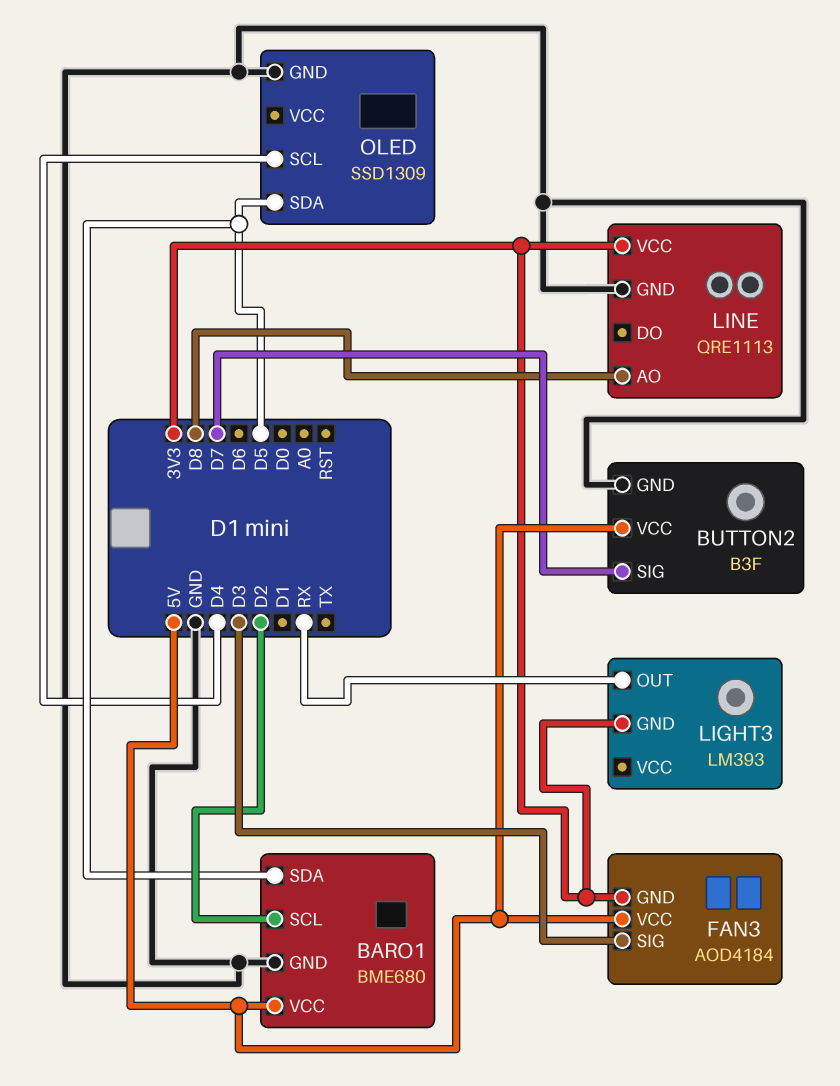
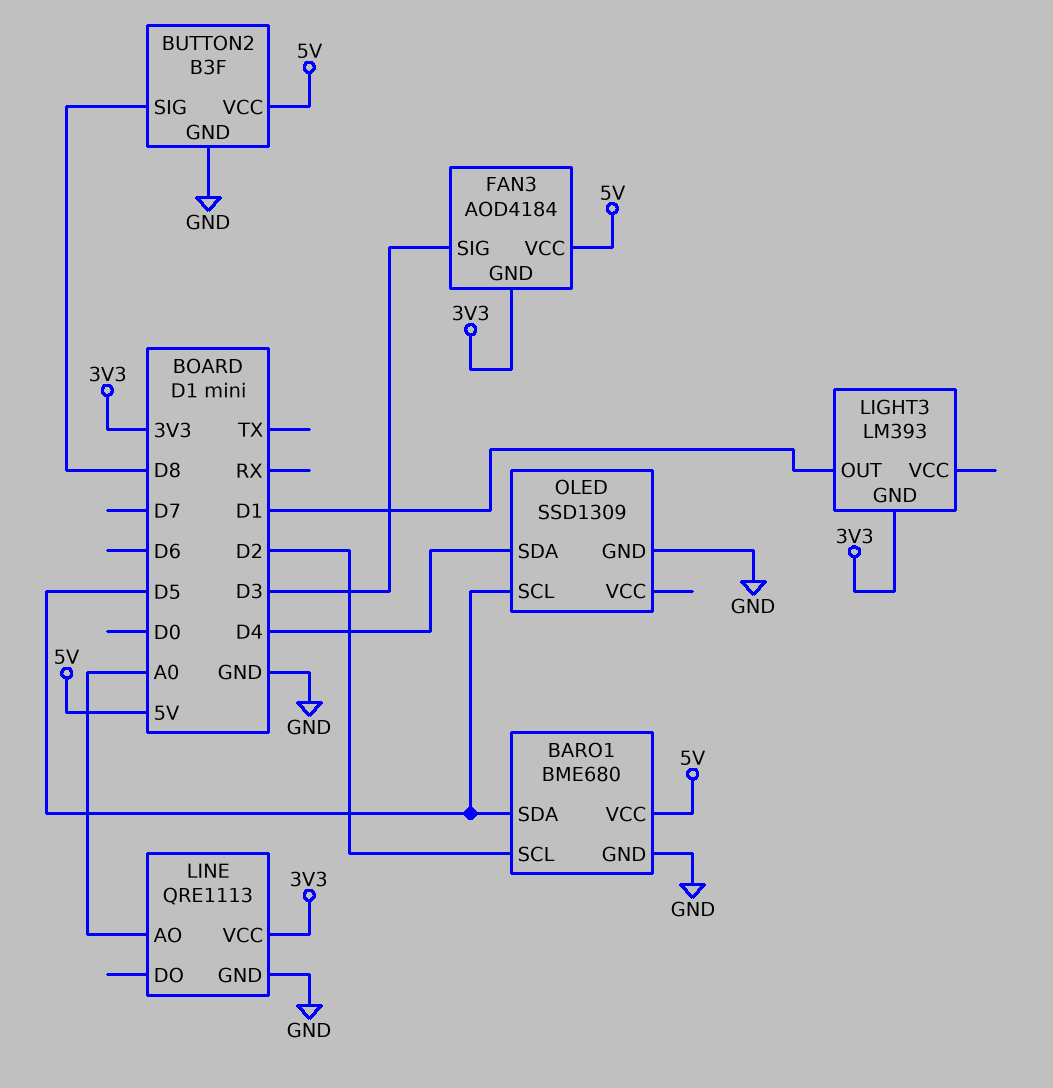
BUTTON2 pin SIG: D7 -> D8
LIGHT3 pin OUT: RX -> D1
LINE pin AO: D8 -> A0
OLED pin SCL: D4 -> D5
OLED pin SDA: D5 -> D4

